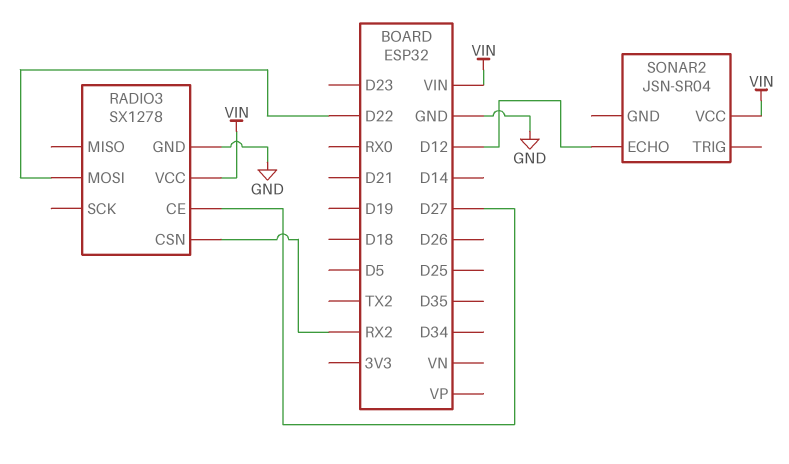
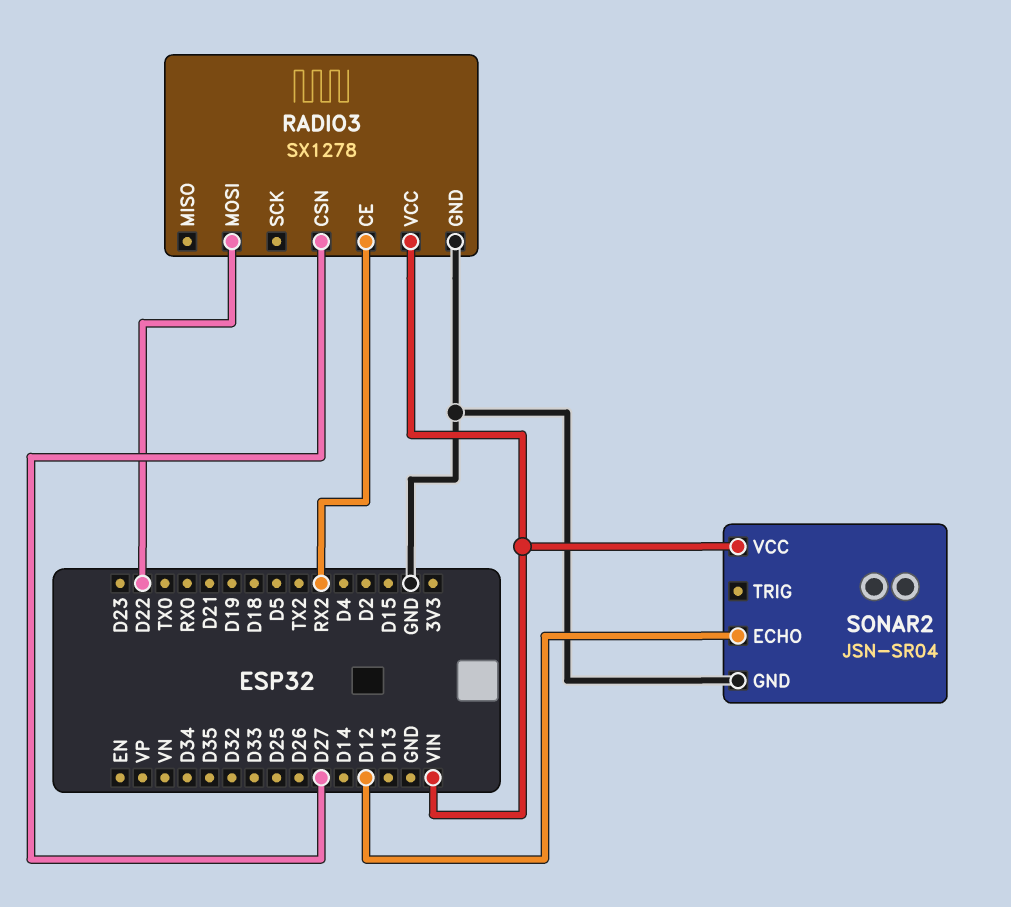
RADIO3 pin CE: D27 -> RX2
RADIO3 pin CSN: RX2 -> D27
SONAR2 pin GND: none -> GND

